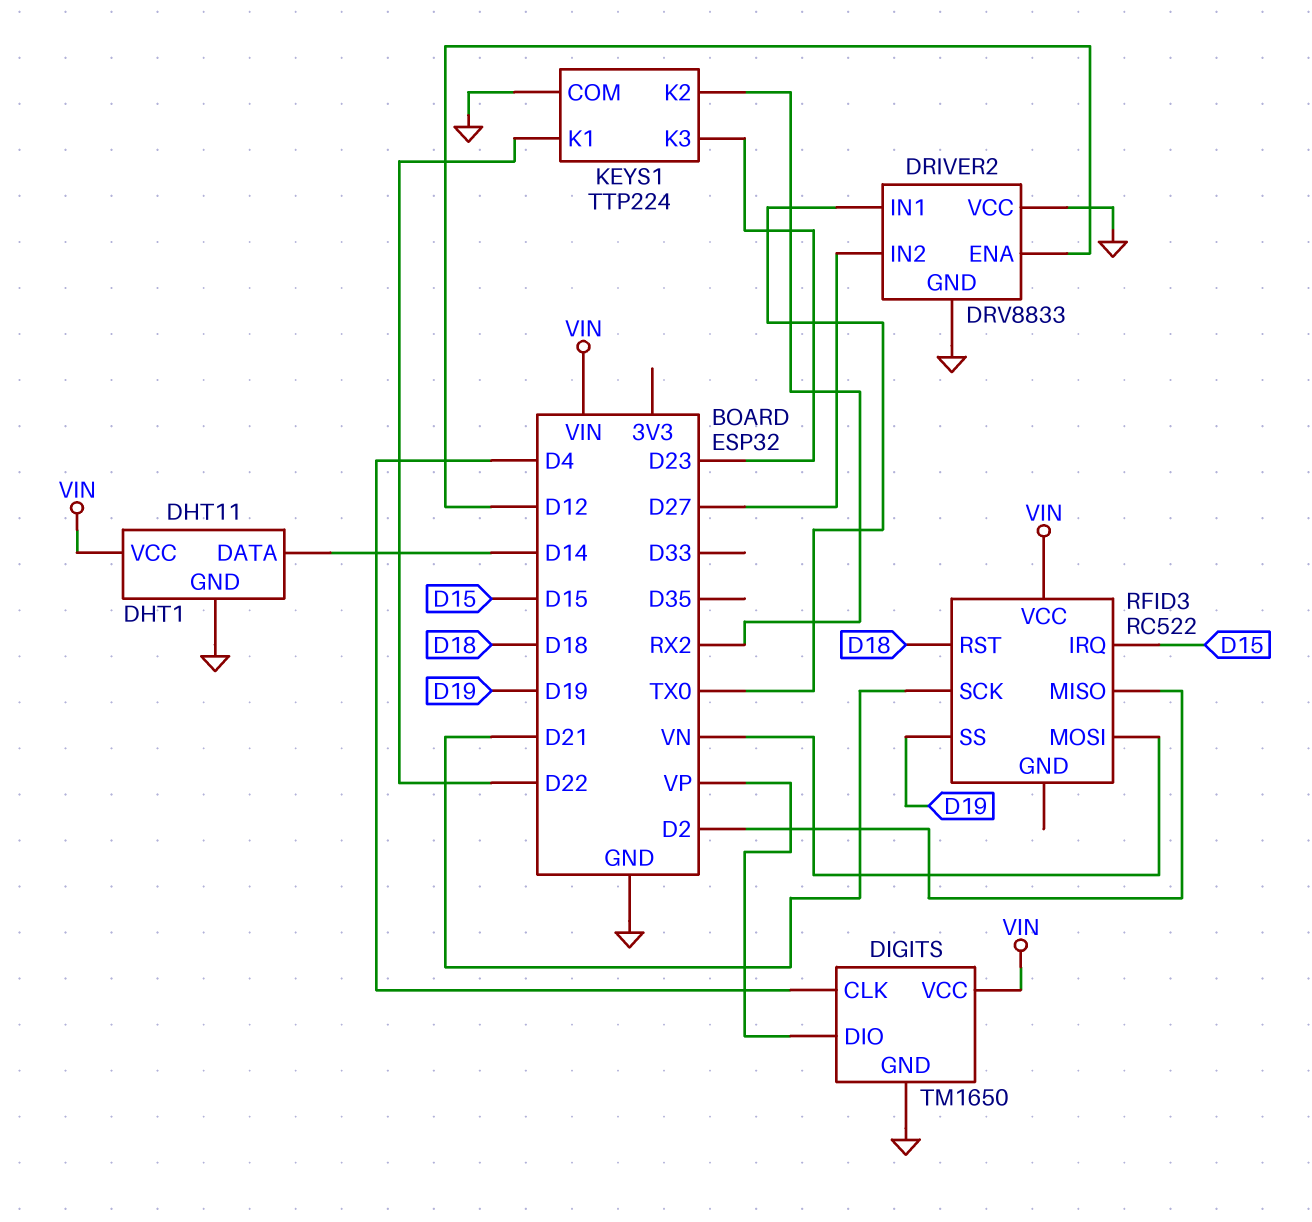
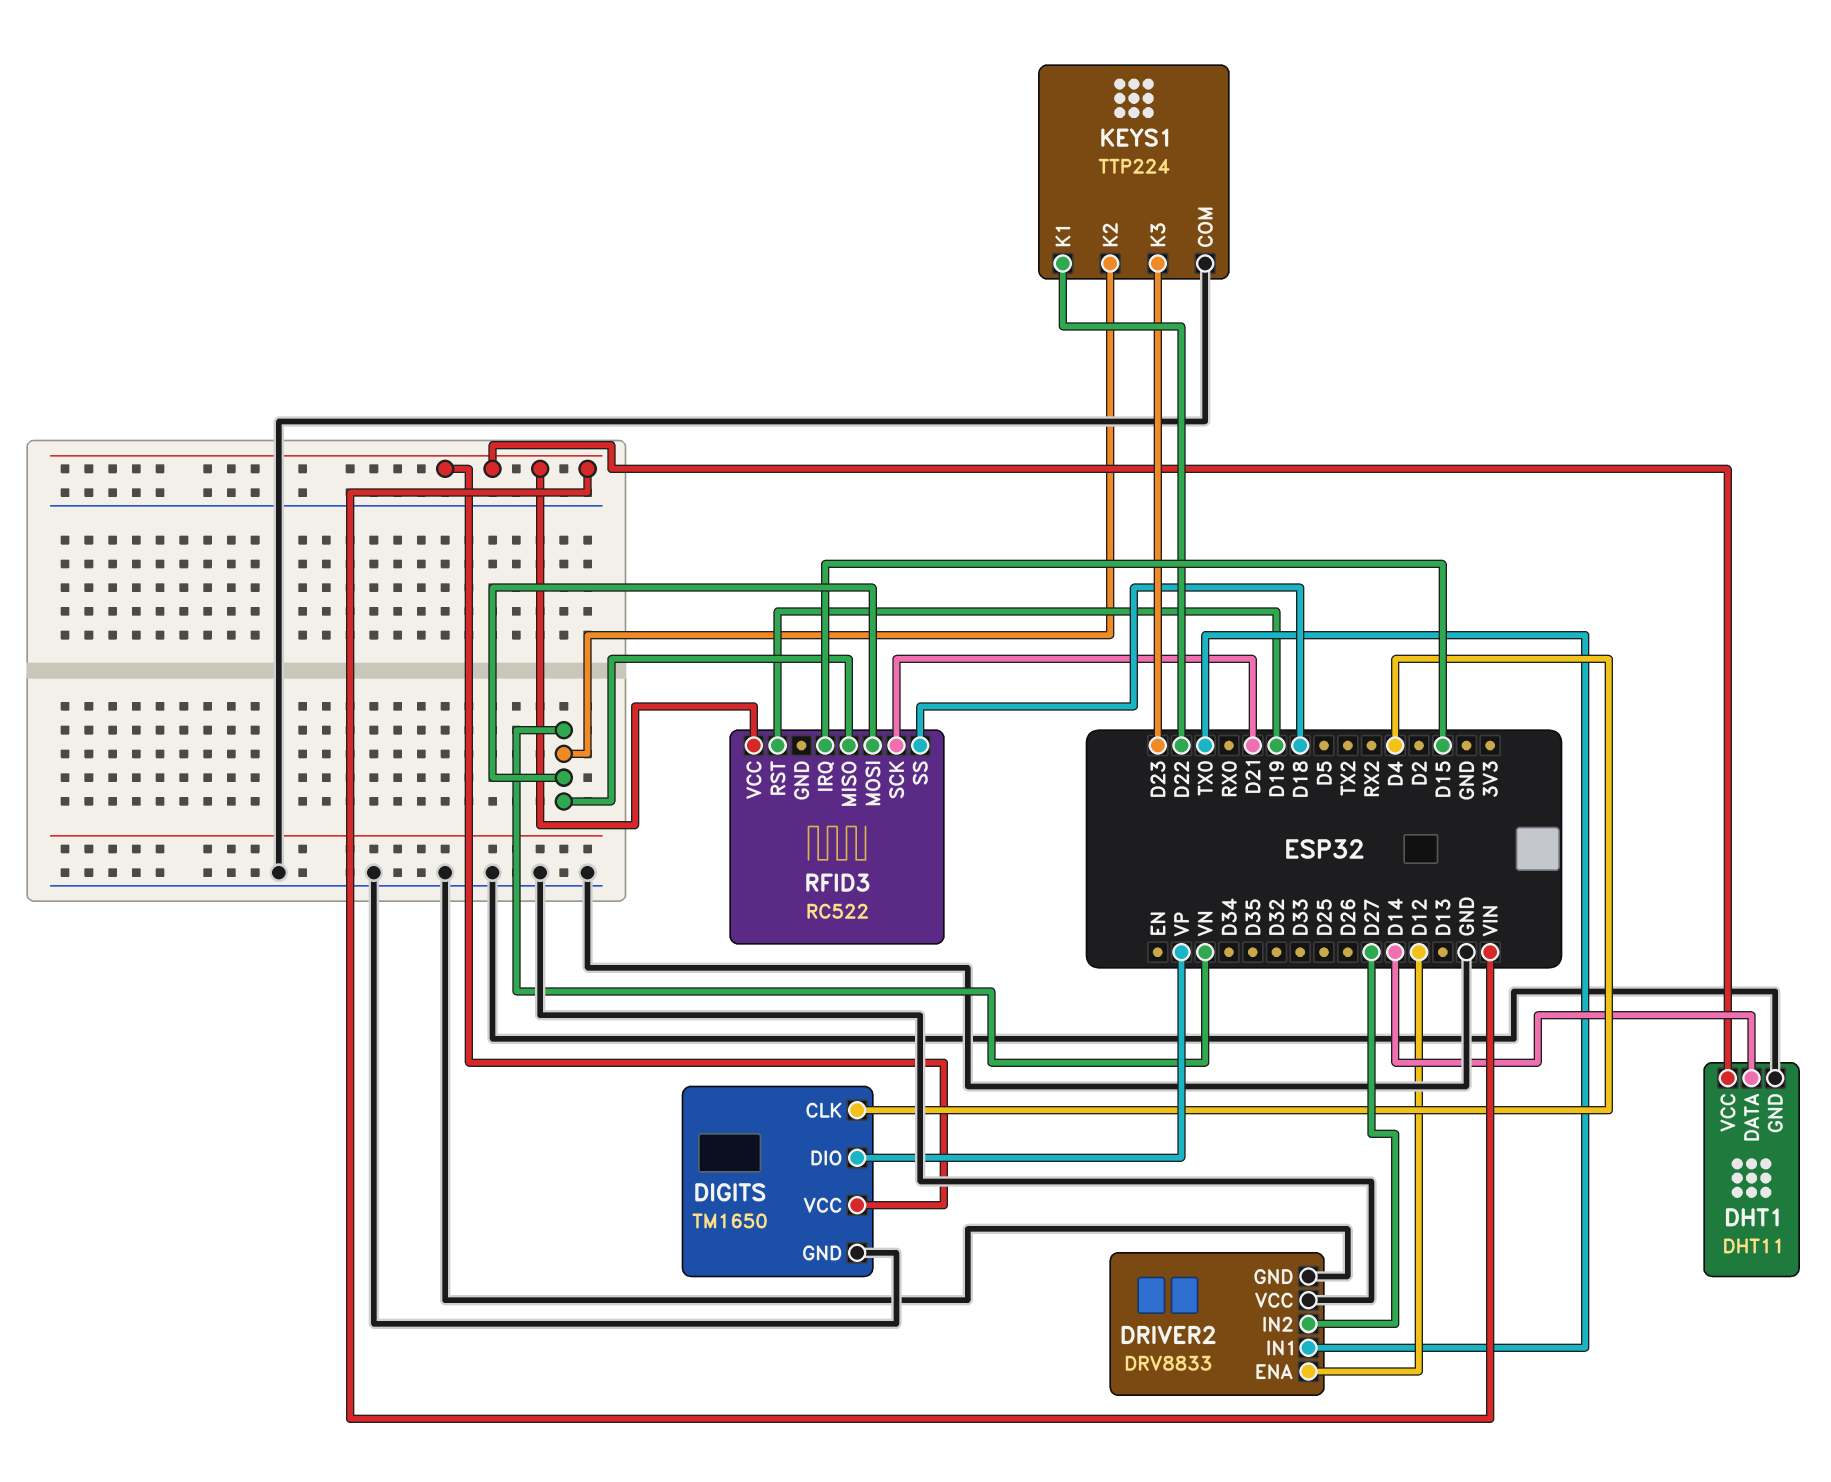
KEYS1 pin K2: RX2 -> VN
RFID3 pin MISO: D2 -> VN
RFID3 pin RST: D18 -> D19
RFID3 pin SS: D19 -> D18

